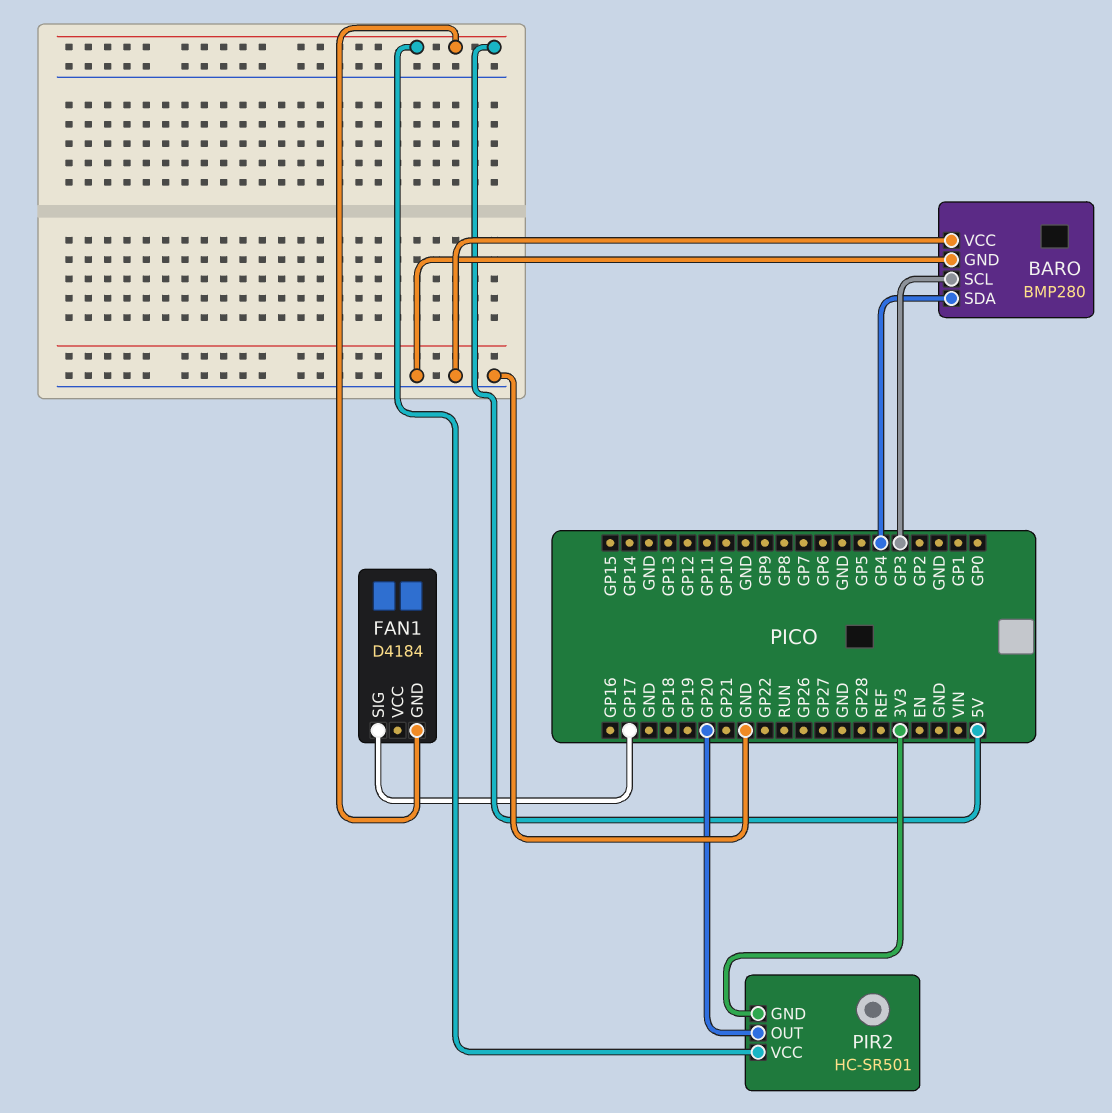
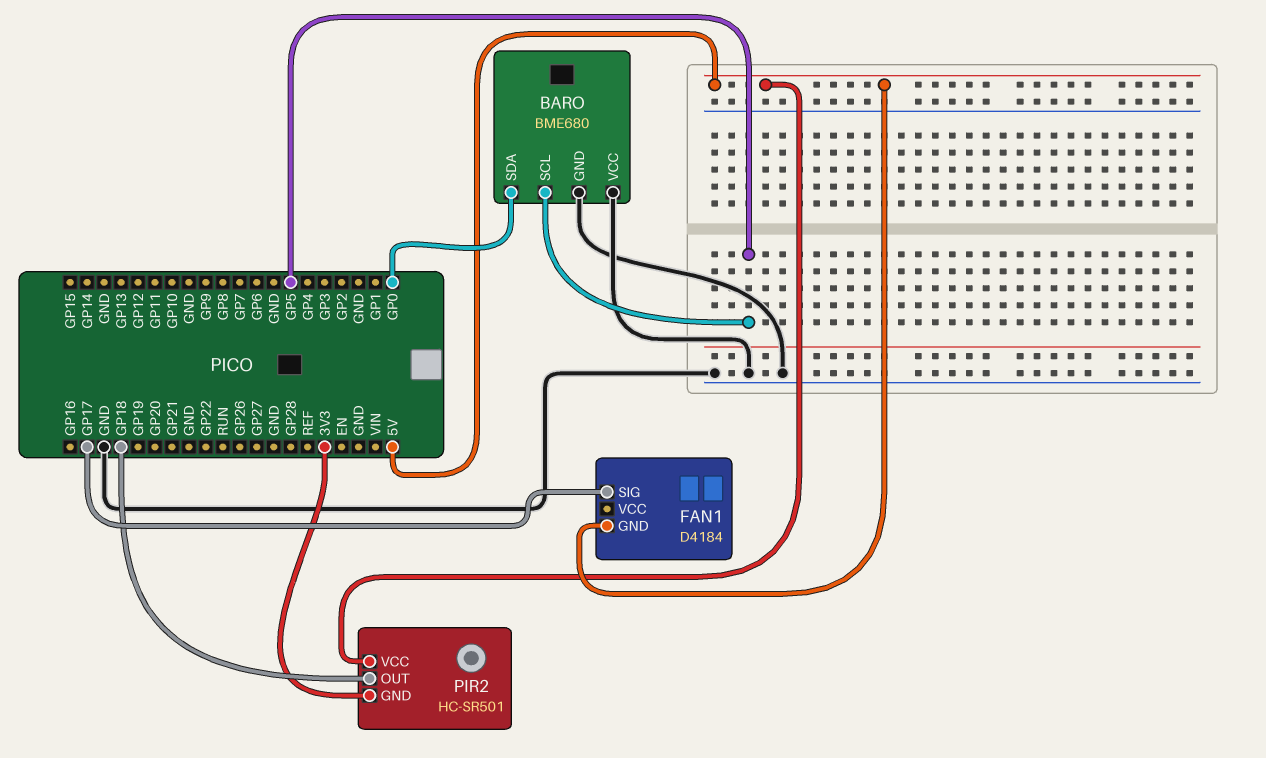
BARO: BMP280 -> BME680
BARO pin SCL: GP3 -> GP5
BARO pin SDA: GP4 -> GP0
PIR2 pin OUT: GP20 -> GP18

